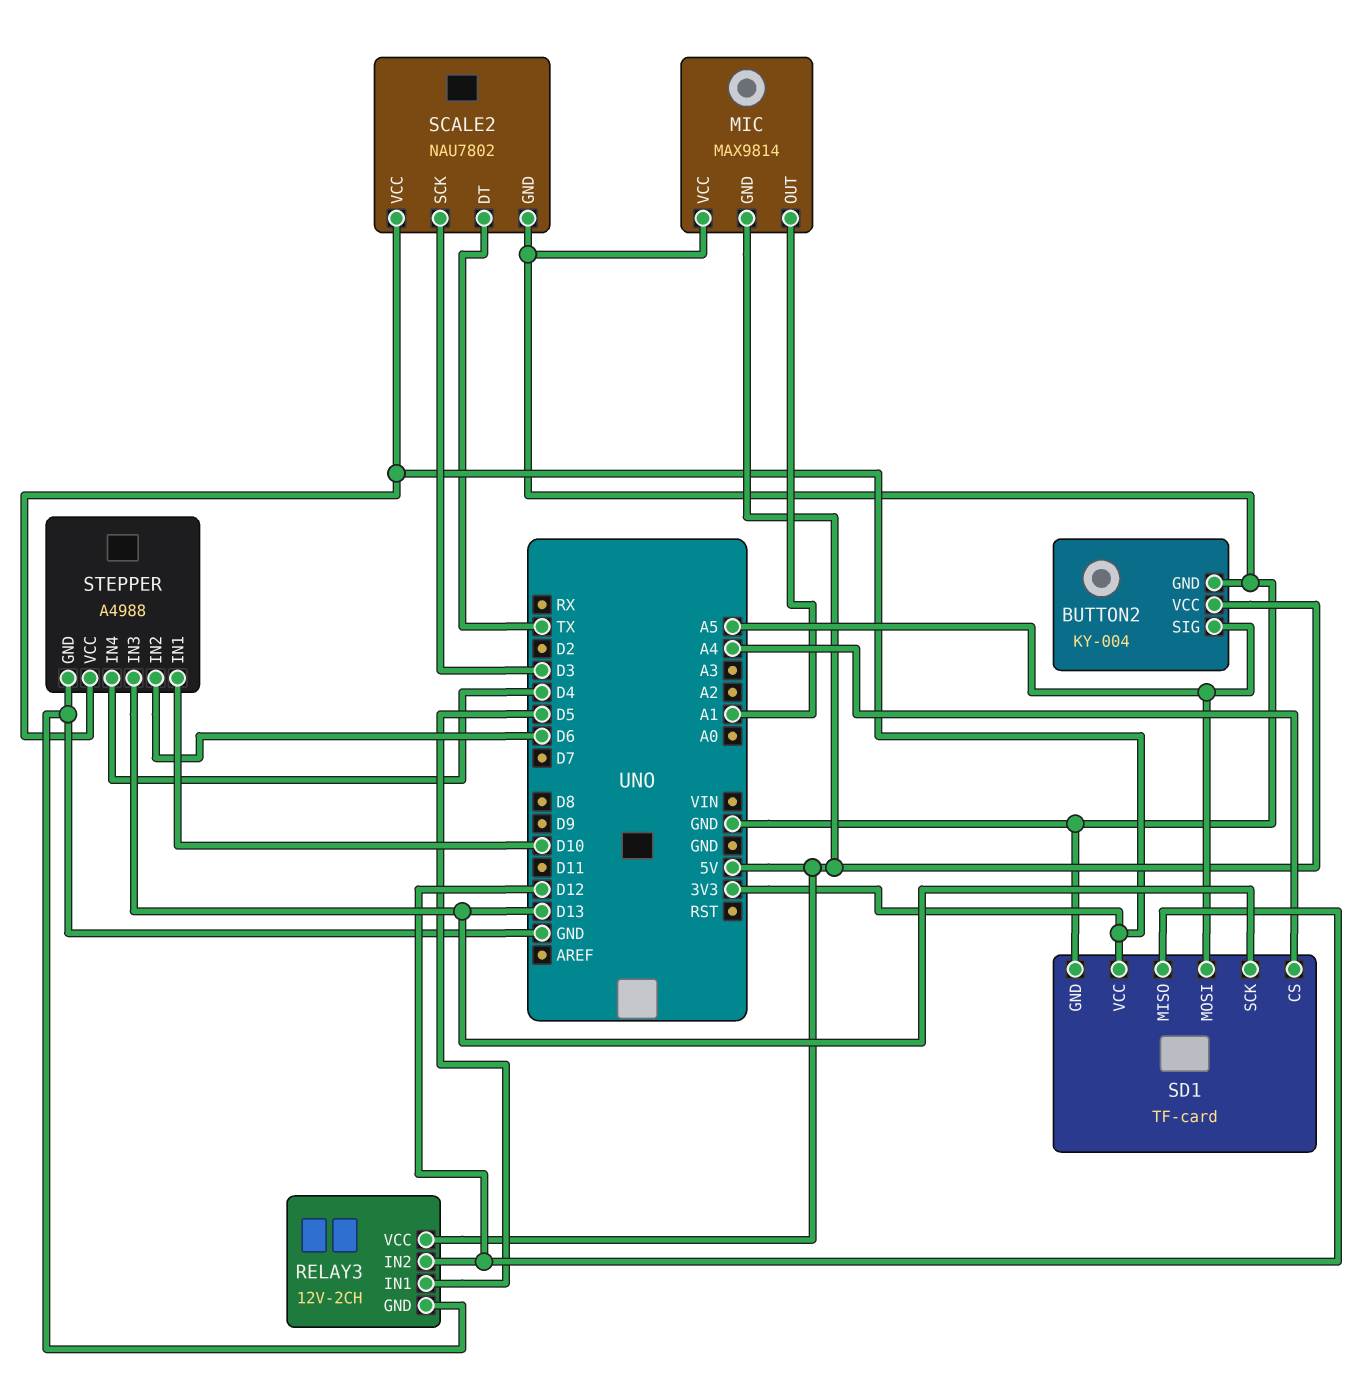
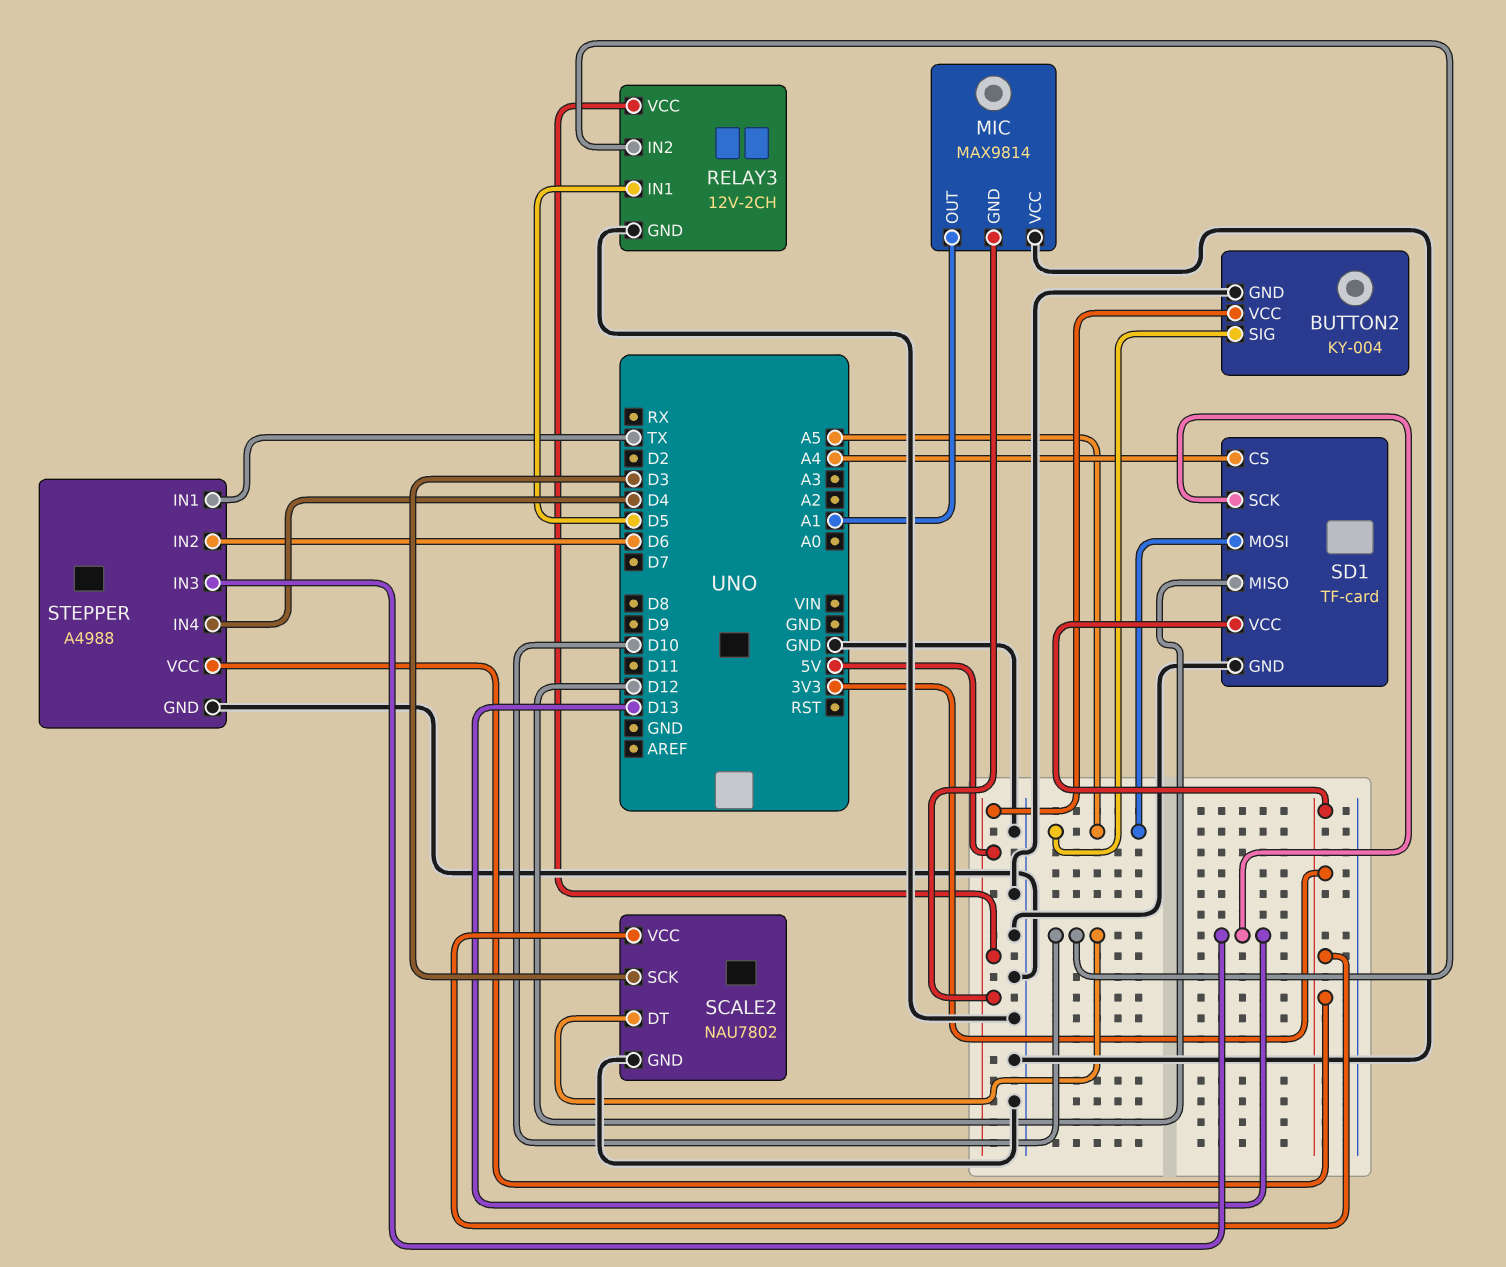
RELAY3 pin IN2: D12 -> D10
SCALE2 pin DT: TX -> D10
STEPPER pin IN1: D10 -> TX

